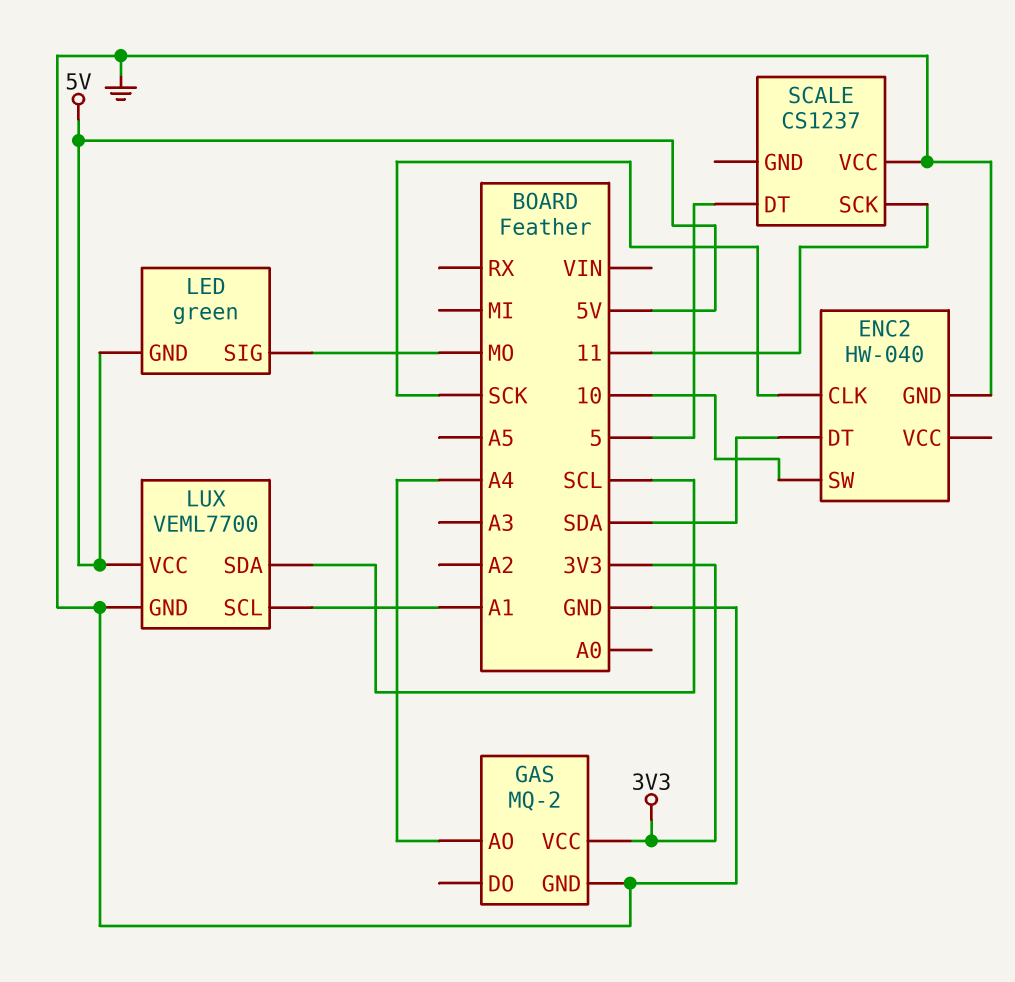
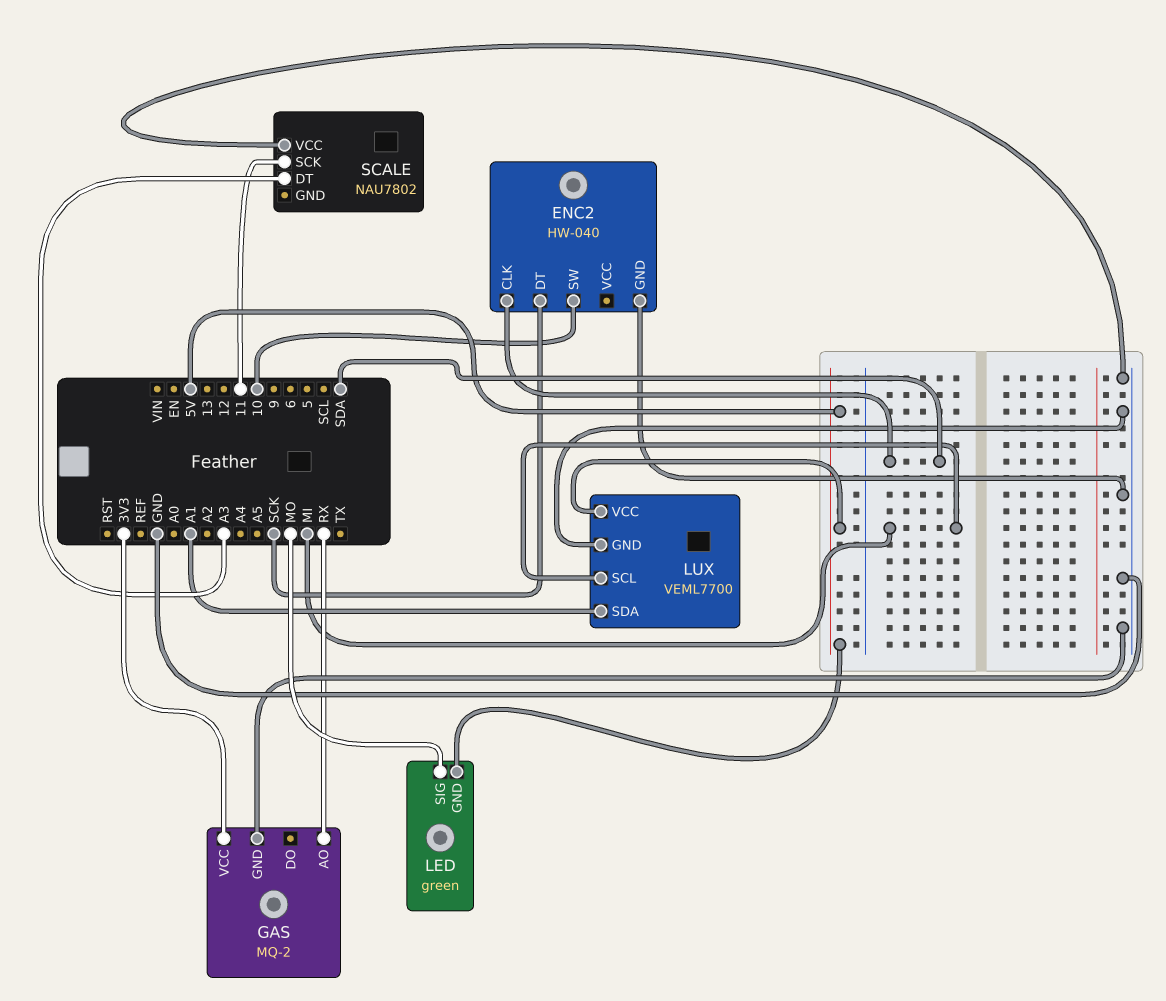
ENC2 pin CLK: SCK -> SDA
ENC2 pin DT: SDA -> SCK
GAS pin AO: A4 -> RX
LUX pin SCL: A1 -> MI
LUX pin SDA: SCL -> A1
SCALE: CS1237 -> NAU7802
SCALE pin DT: 5 -> A3

